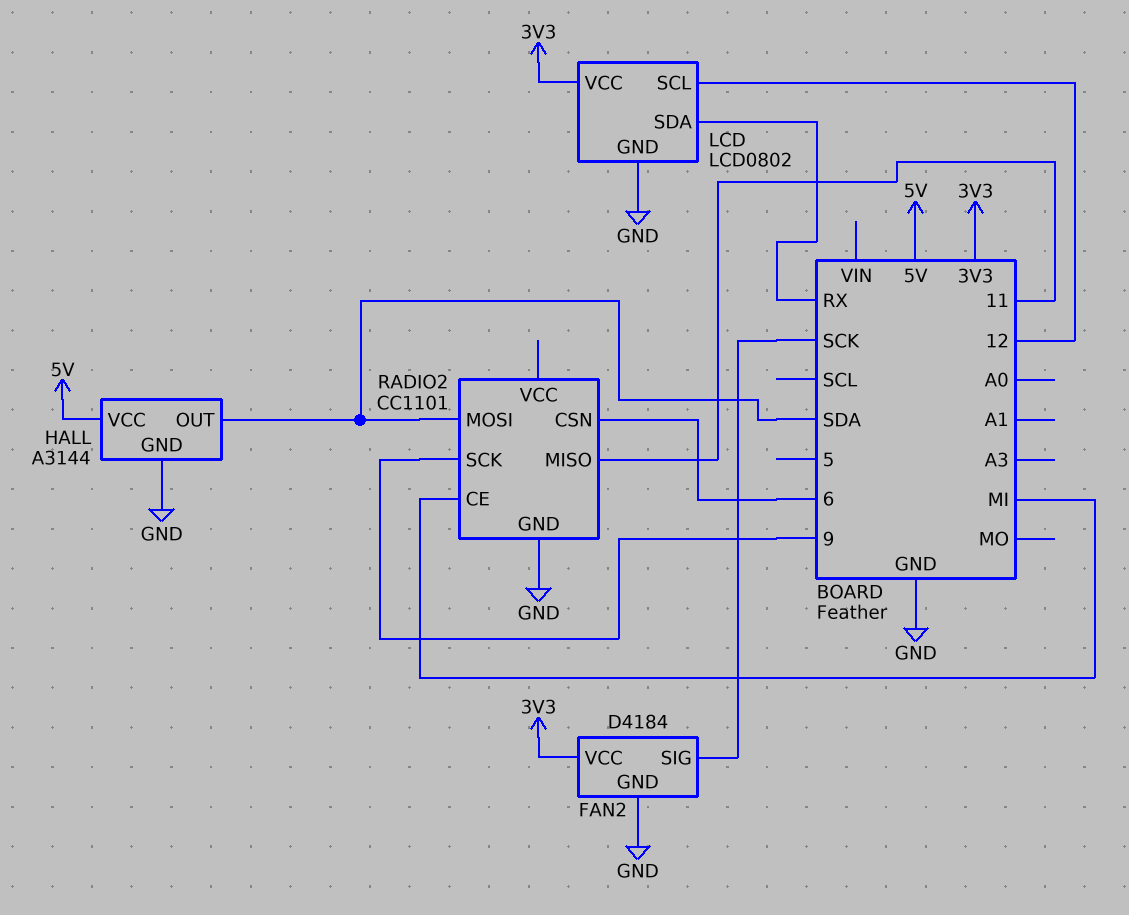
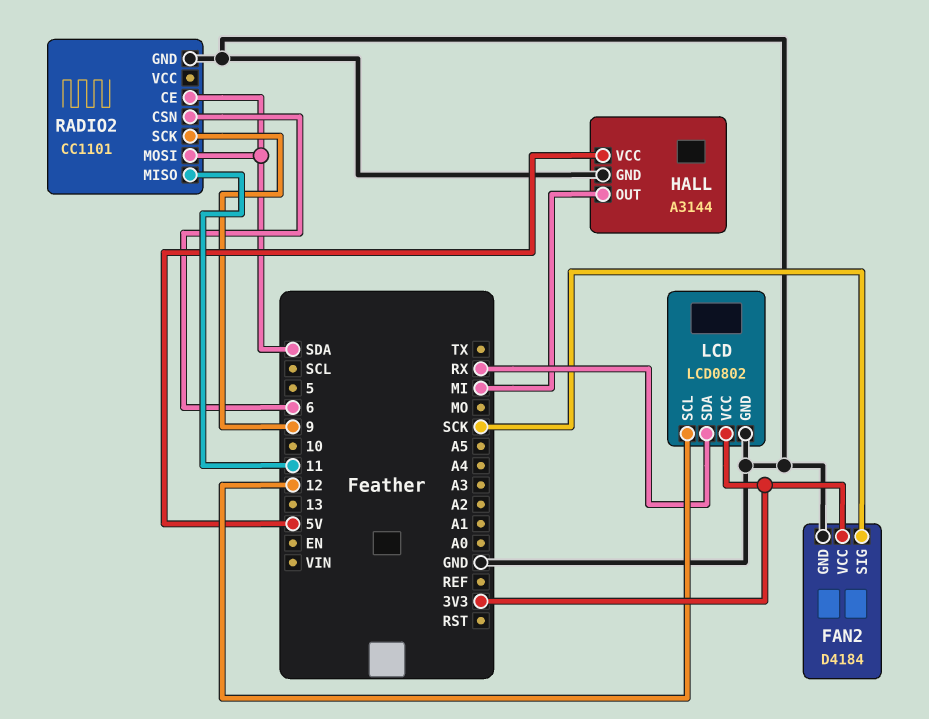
HALL pin OUT: SDA -> MI
RADIO2 pin CE: MI -> SDA

